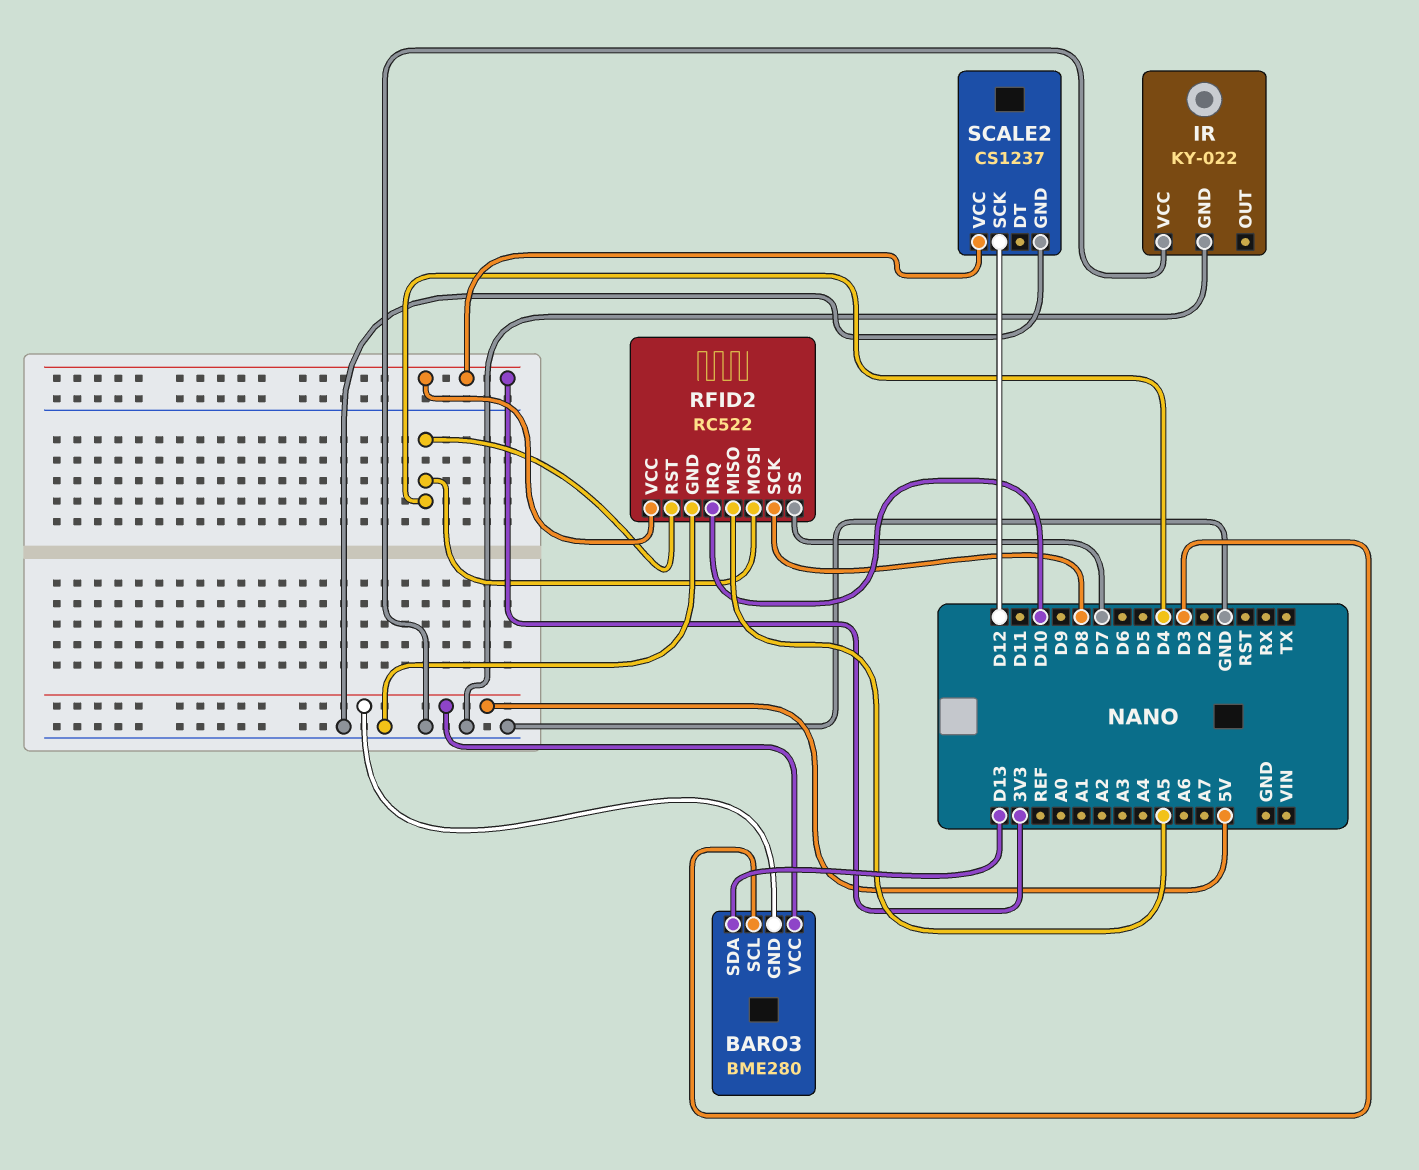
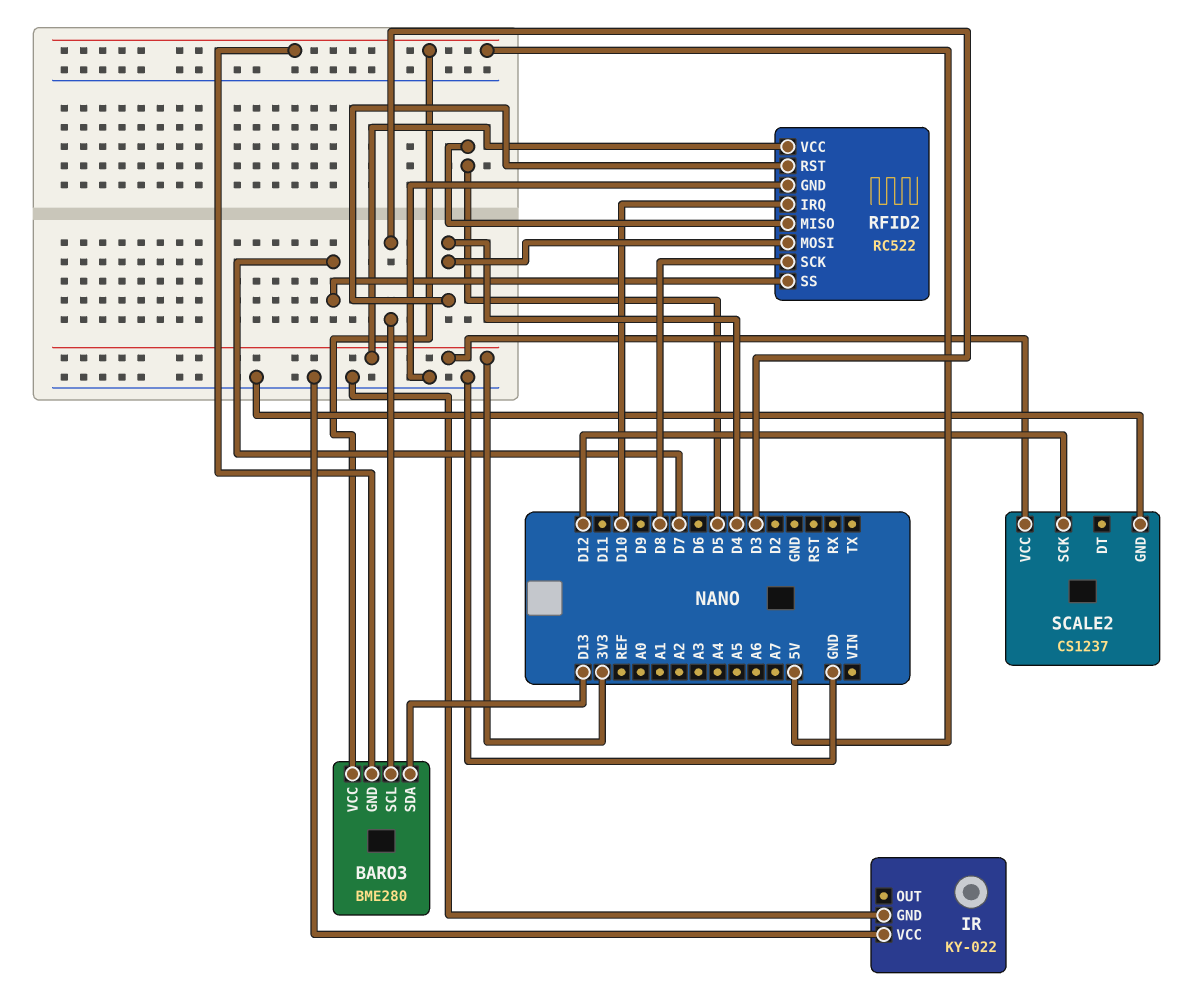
RFID2 pin MISO: A5 -> D5

